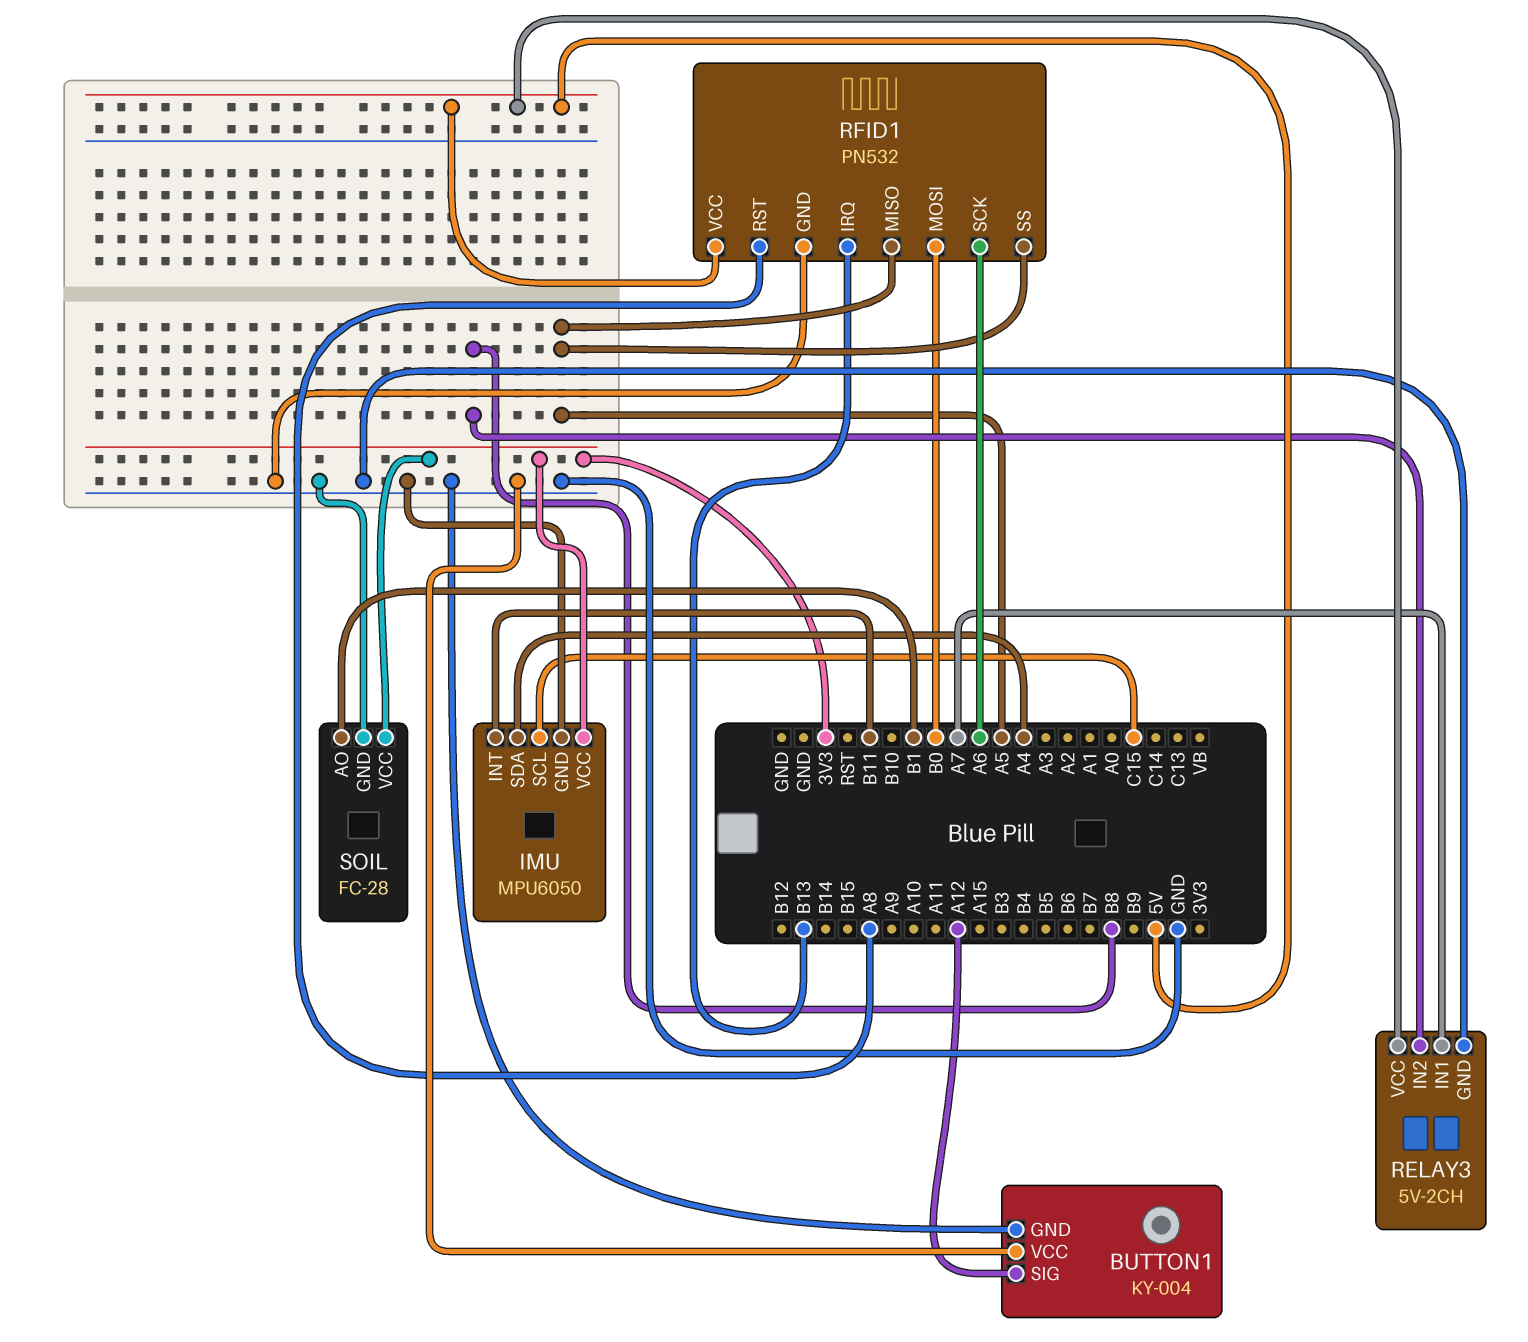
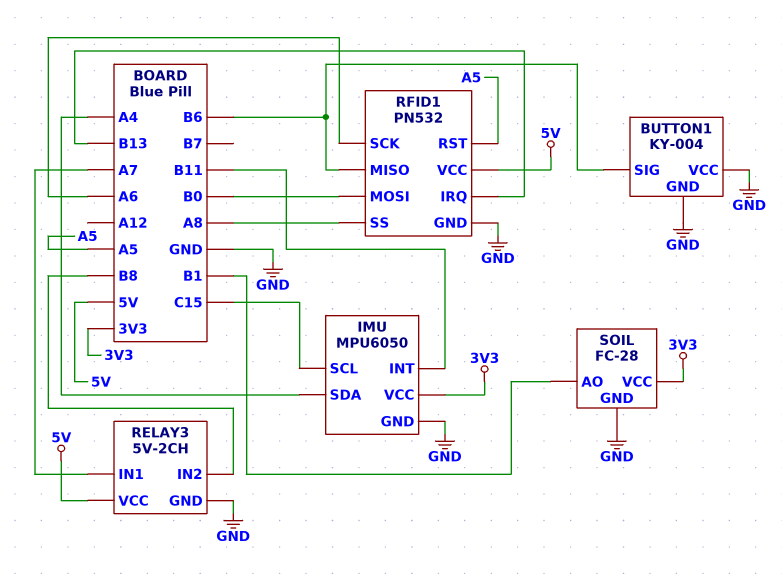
BUTTON1 pin SIG: A12 -> B6
RFID1 pin MISO: A5 -> B6
RFID1 pin RST: A8 -> A5
RFID1 pin SS: A5 -> A8

